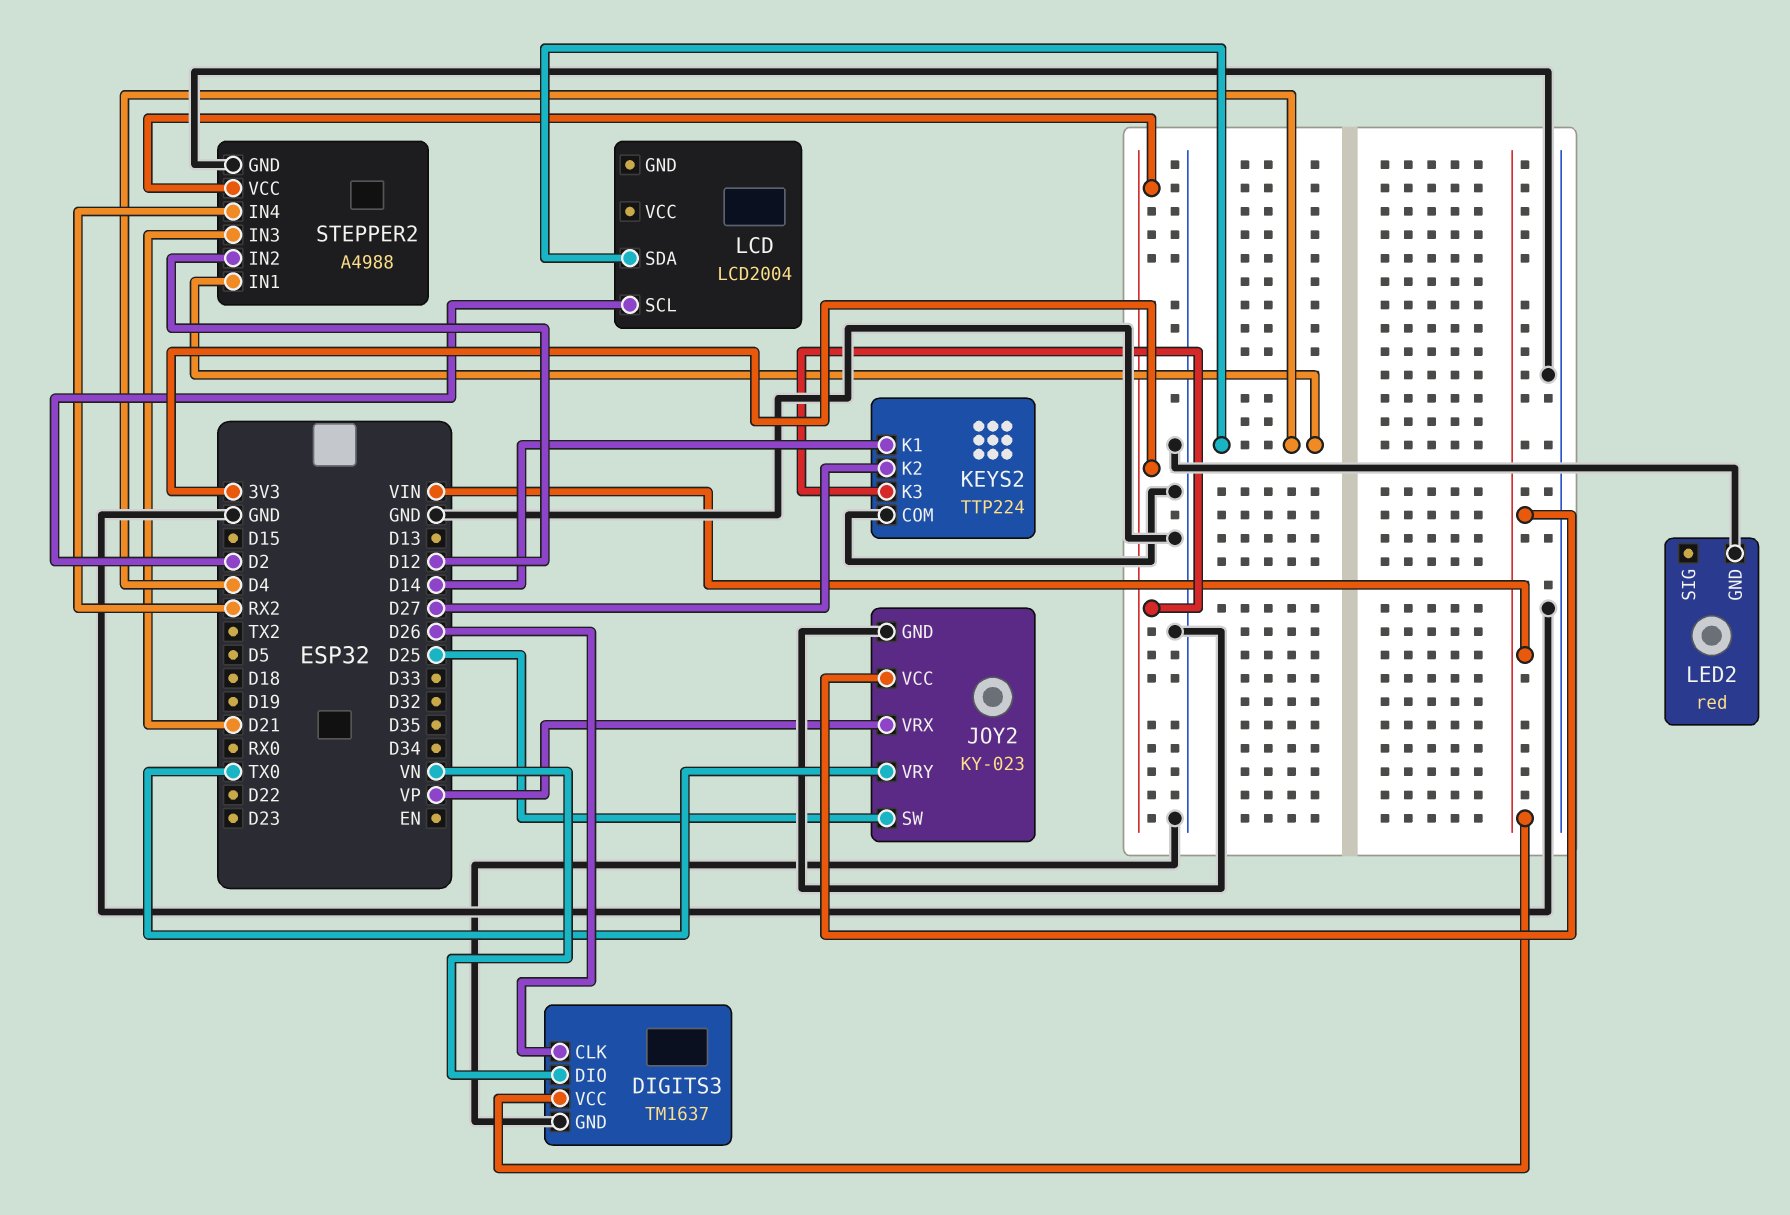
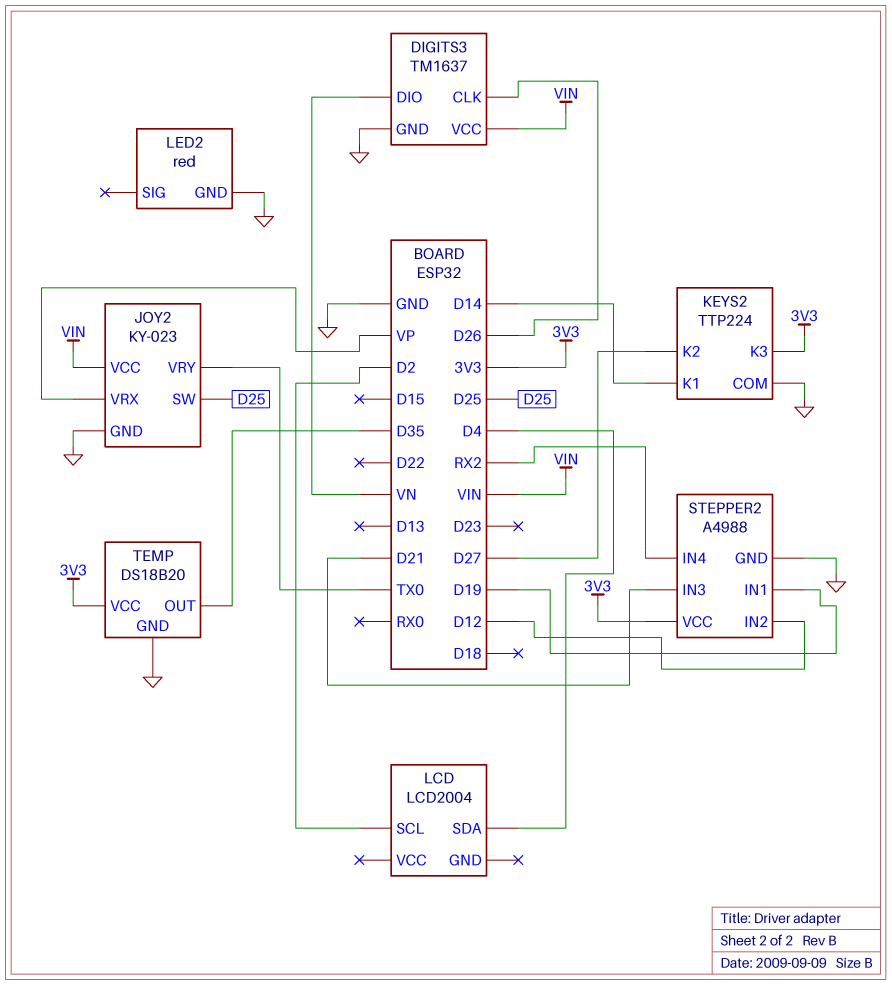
STEPPER2 pin IN1: D4 -> D19
TEMP: none -> DS18B20
TEMP pin GND: none -> GND
TEMP pin OUT: none -> D35
TEMP pin VCC: none -> 3V3

